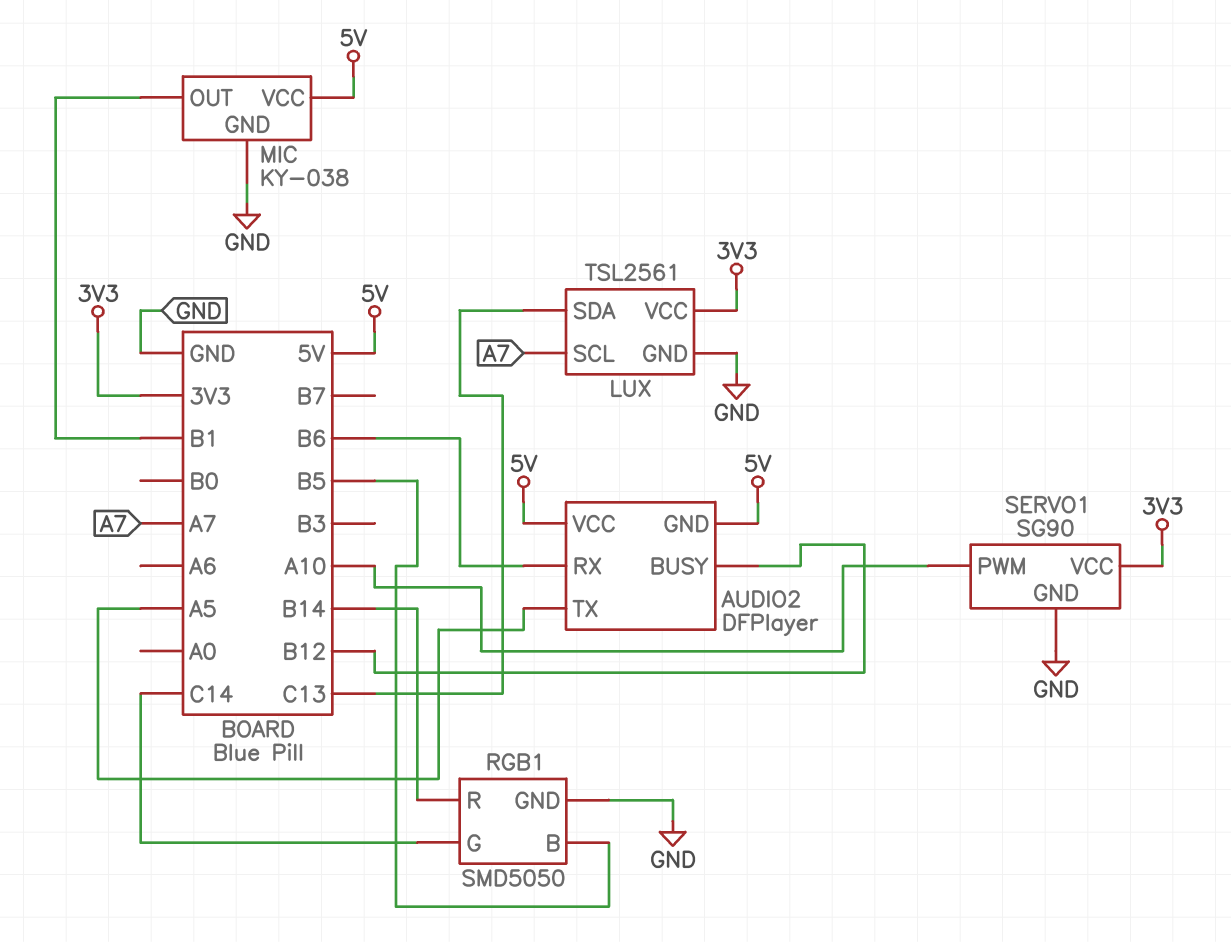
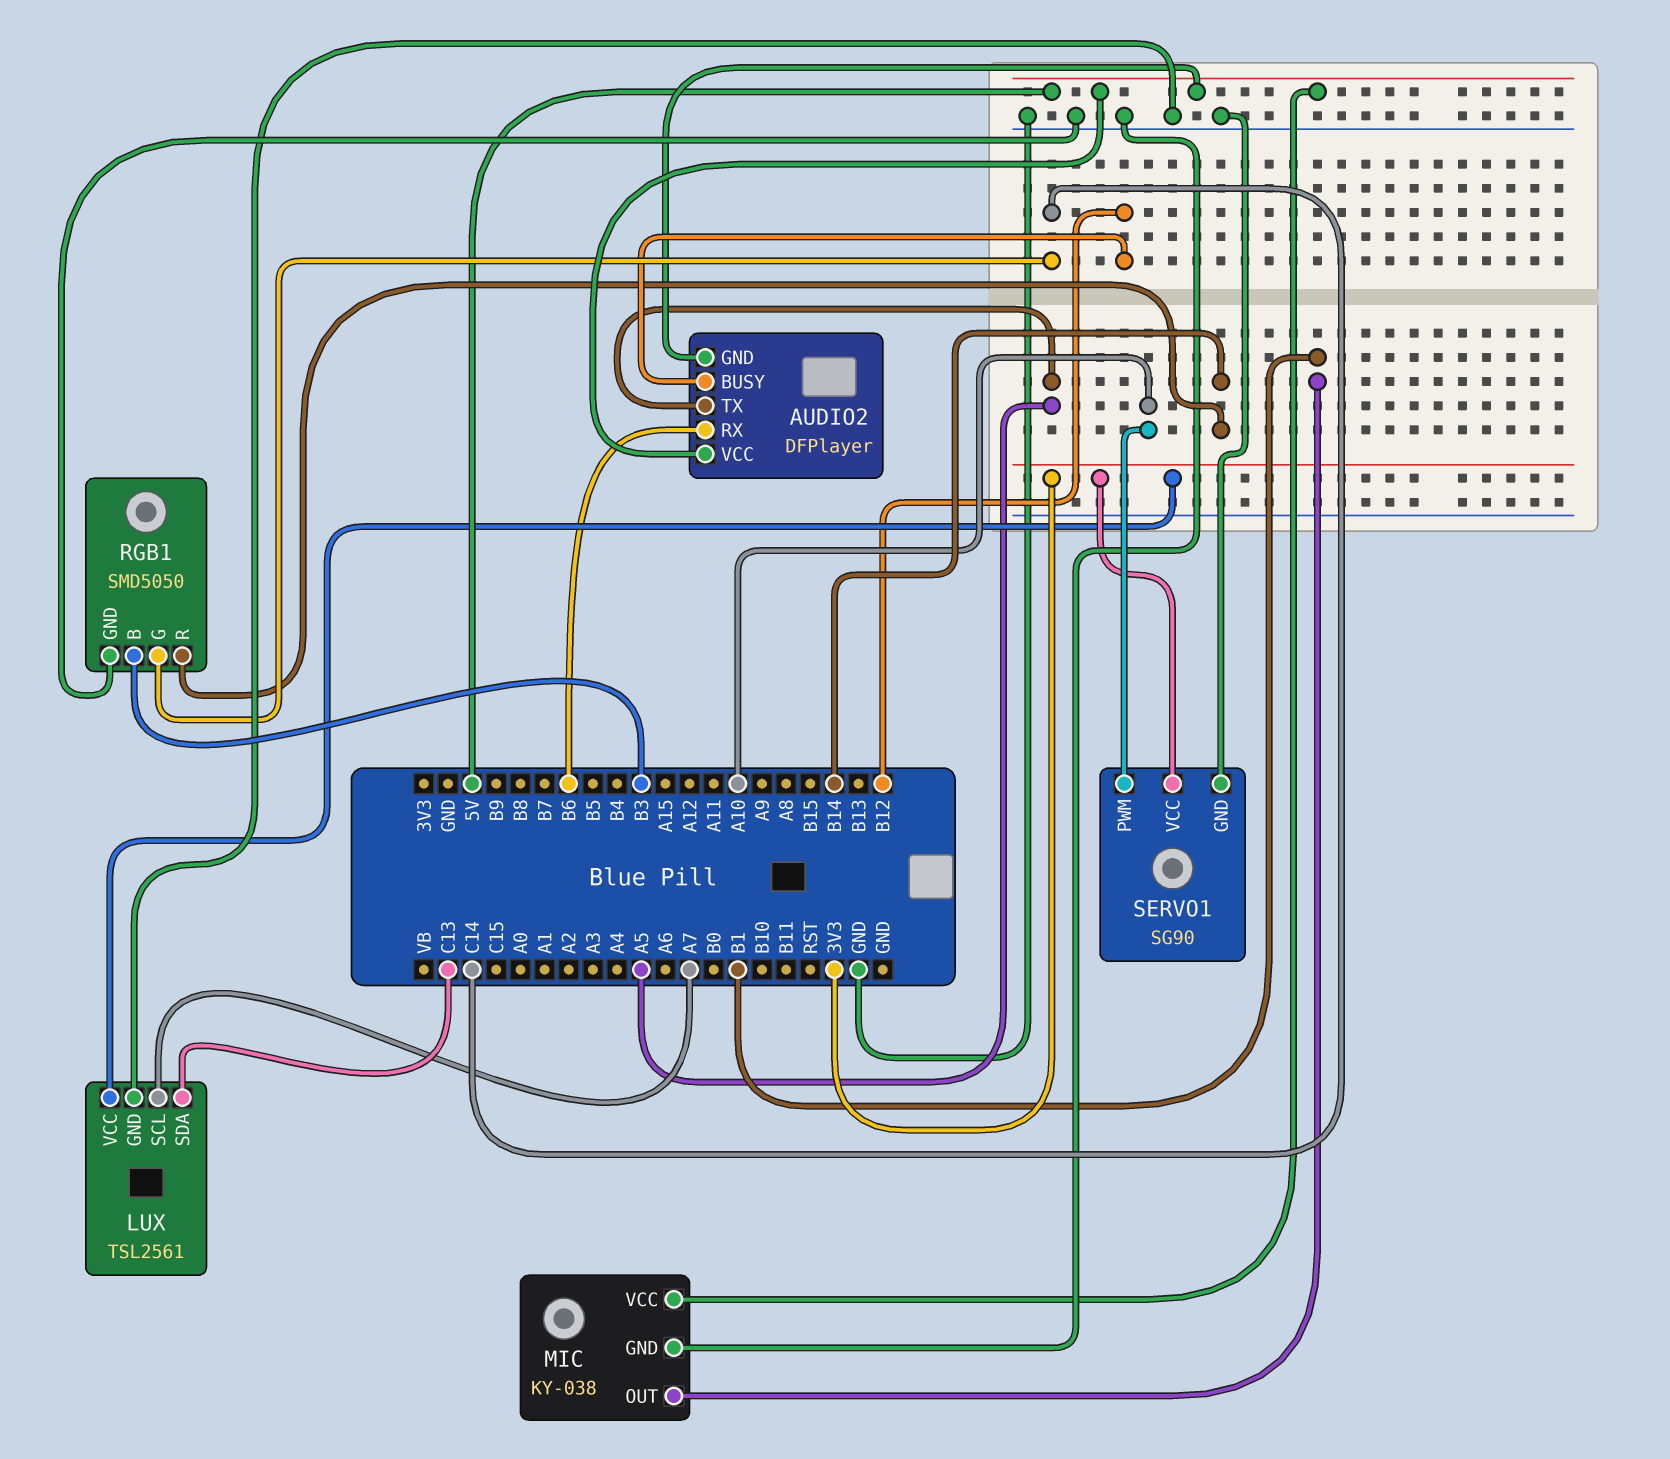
RGB1 pin B: B5 -> B3

